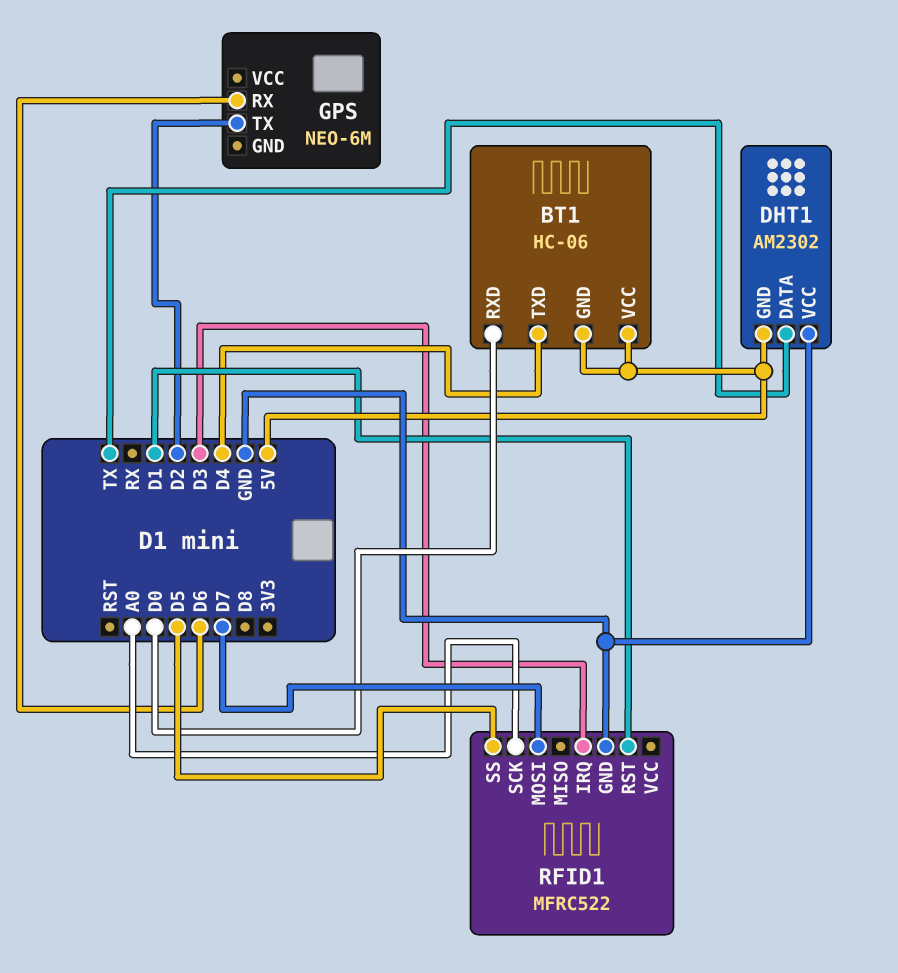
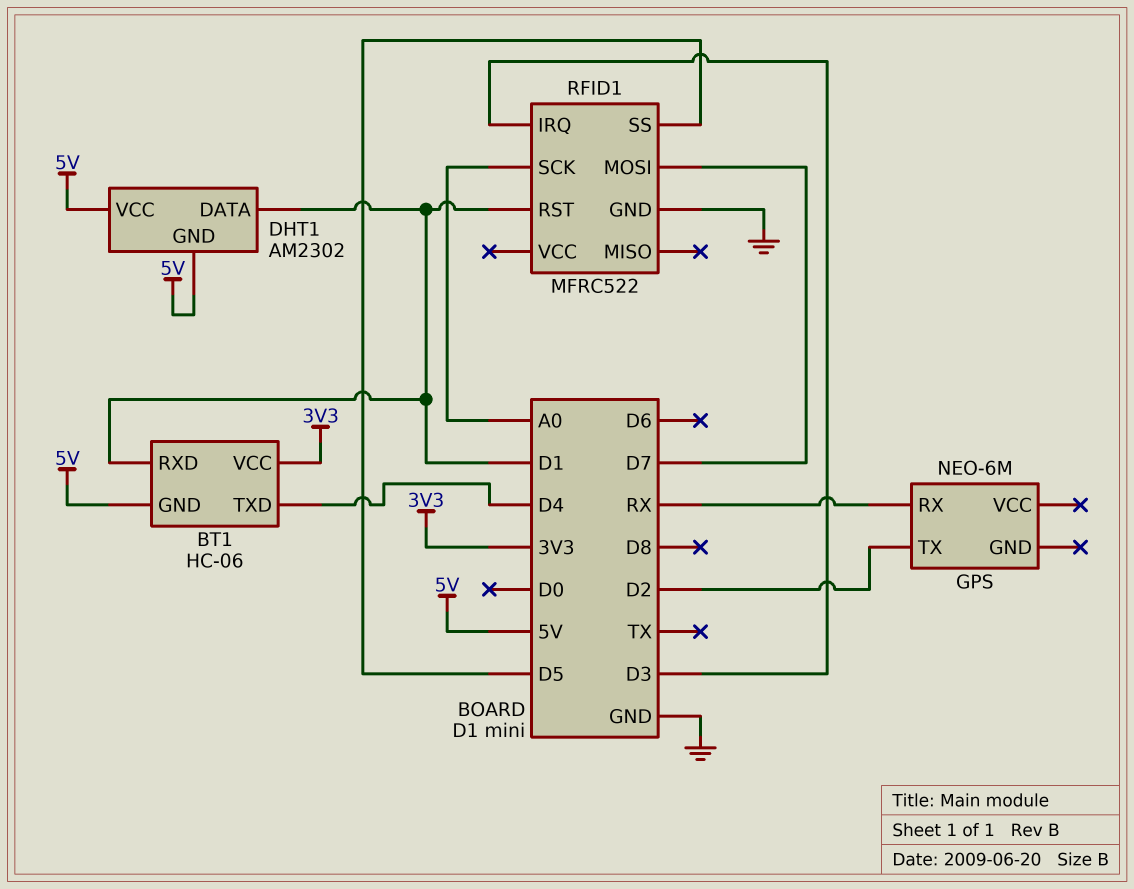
BT1 pin RXD: D0 -> D1
BT1 pin VCC: 5V -> 3V3
DHT1 pin DATA: TX -> D1
DHT1 pin VCC: GND -> 5V
GPS pin RX: D6 -> RX

